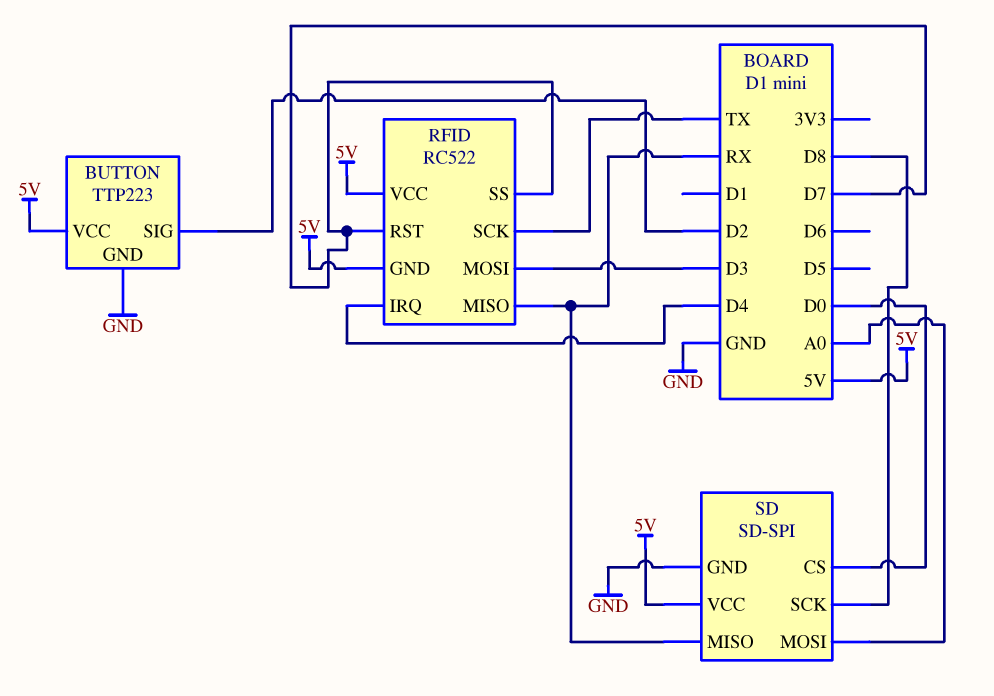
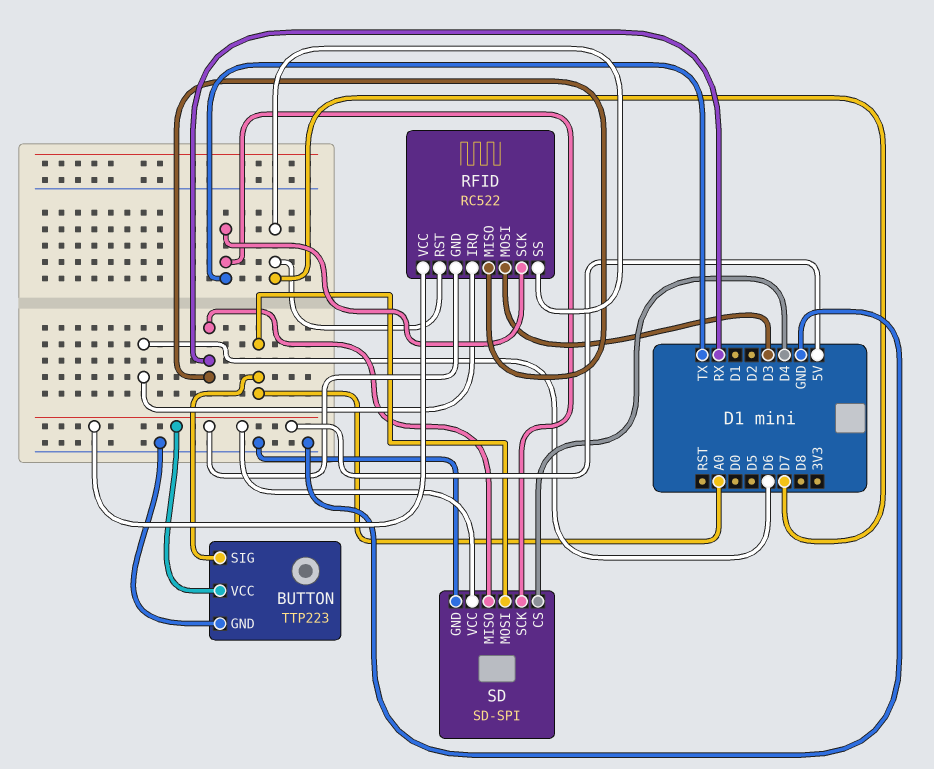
BUTTON pin SIG: D2 -> A0
RFID pin IRQ: D4 -> D6
SD pin CS: D0 -> D4
SD pin SCK: D8 -> TX

